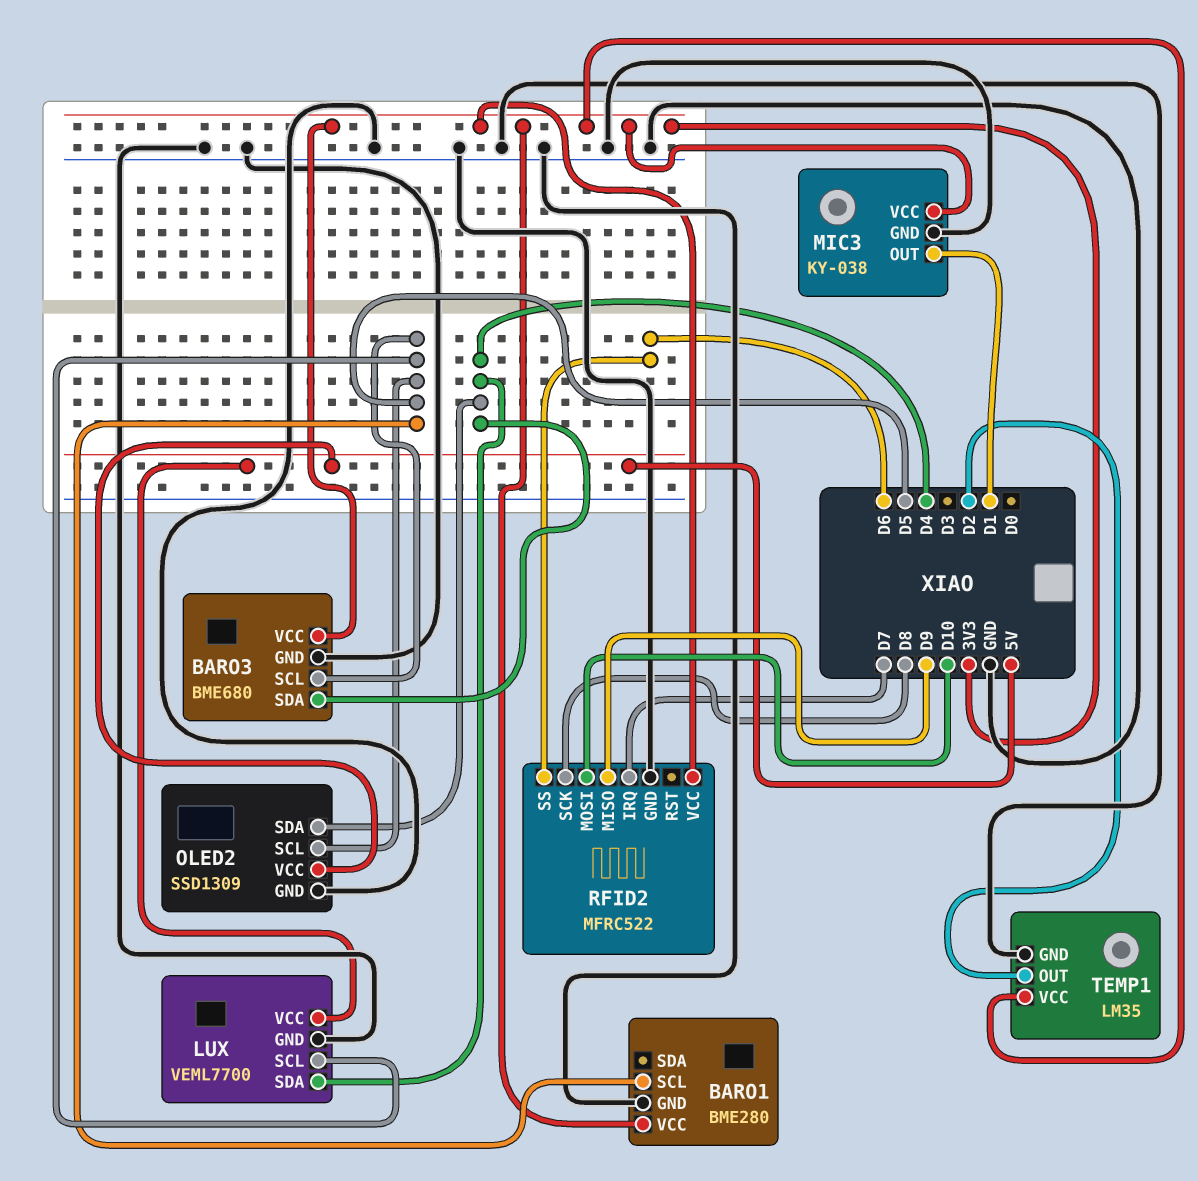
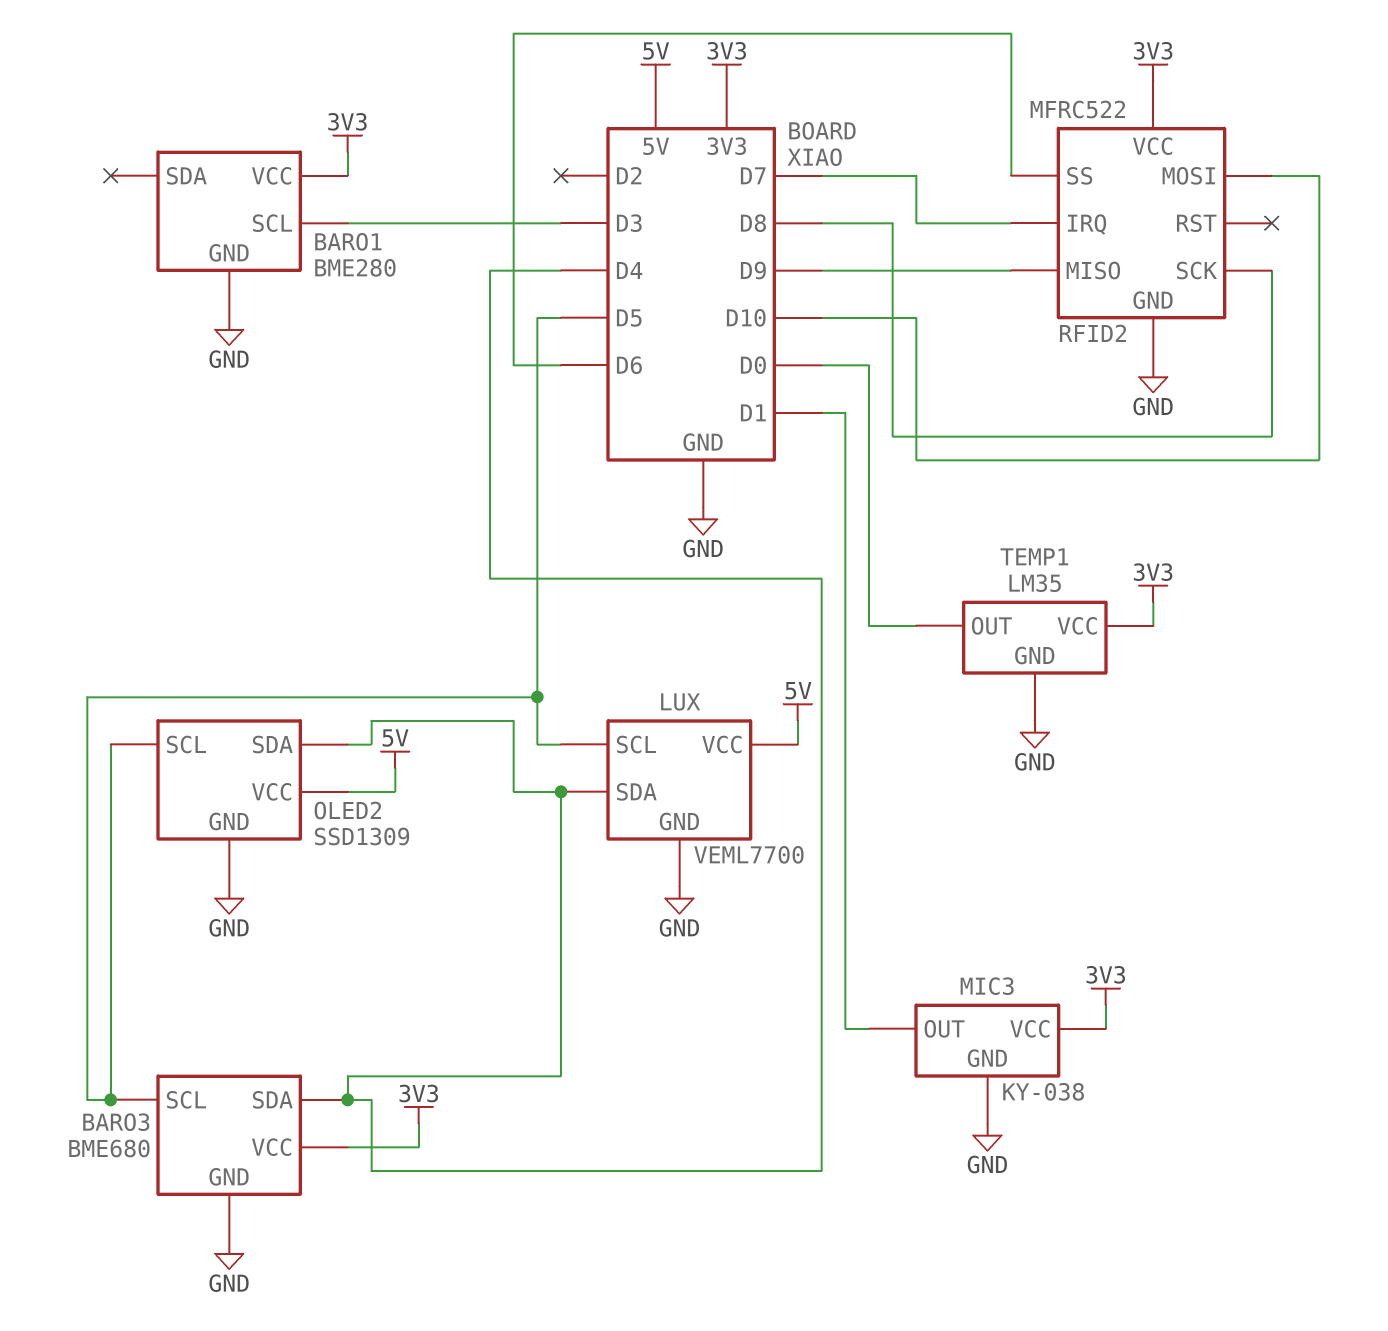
BARO1 pin SCL: D5 -> D3
TEMP1 pin OUT: D2 -> D0

